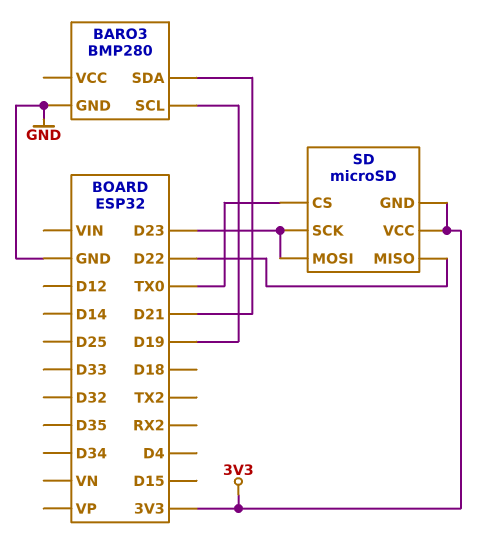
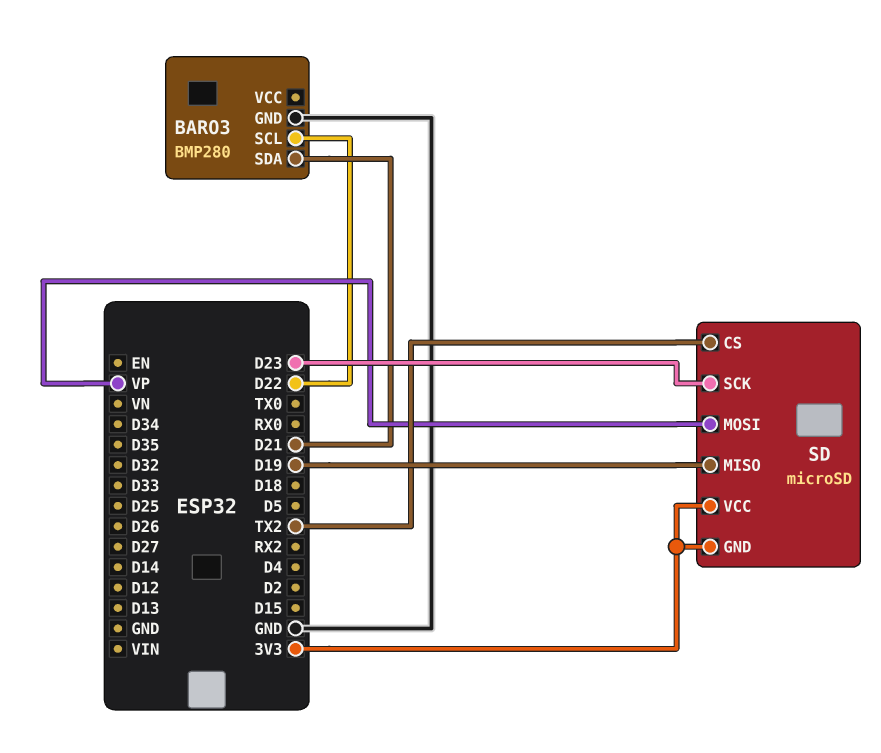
BARO3 pin SCL: D19 -> D22
SD pin CS: TX0 -> TX2
SD pin MISO: D22 -> D19
SD pin MOSI: D23 -> VP

